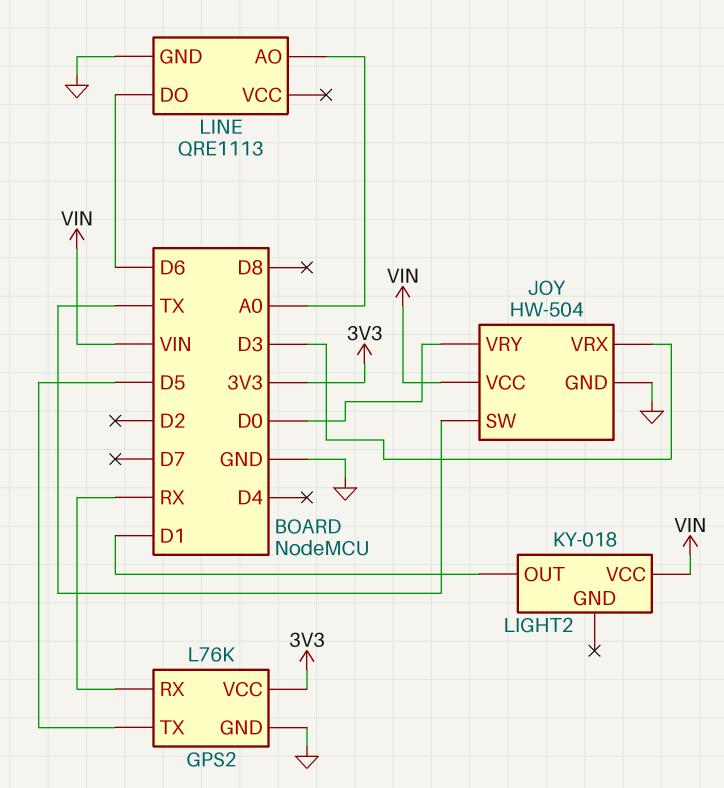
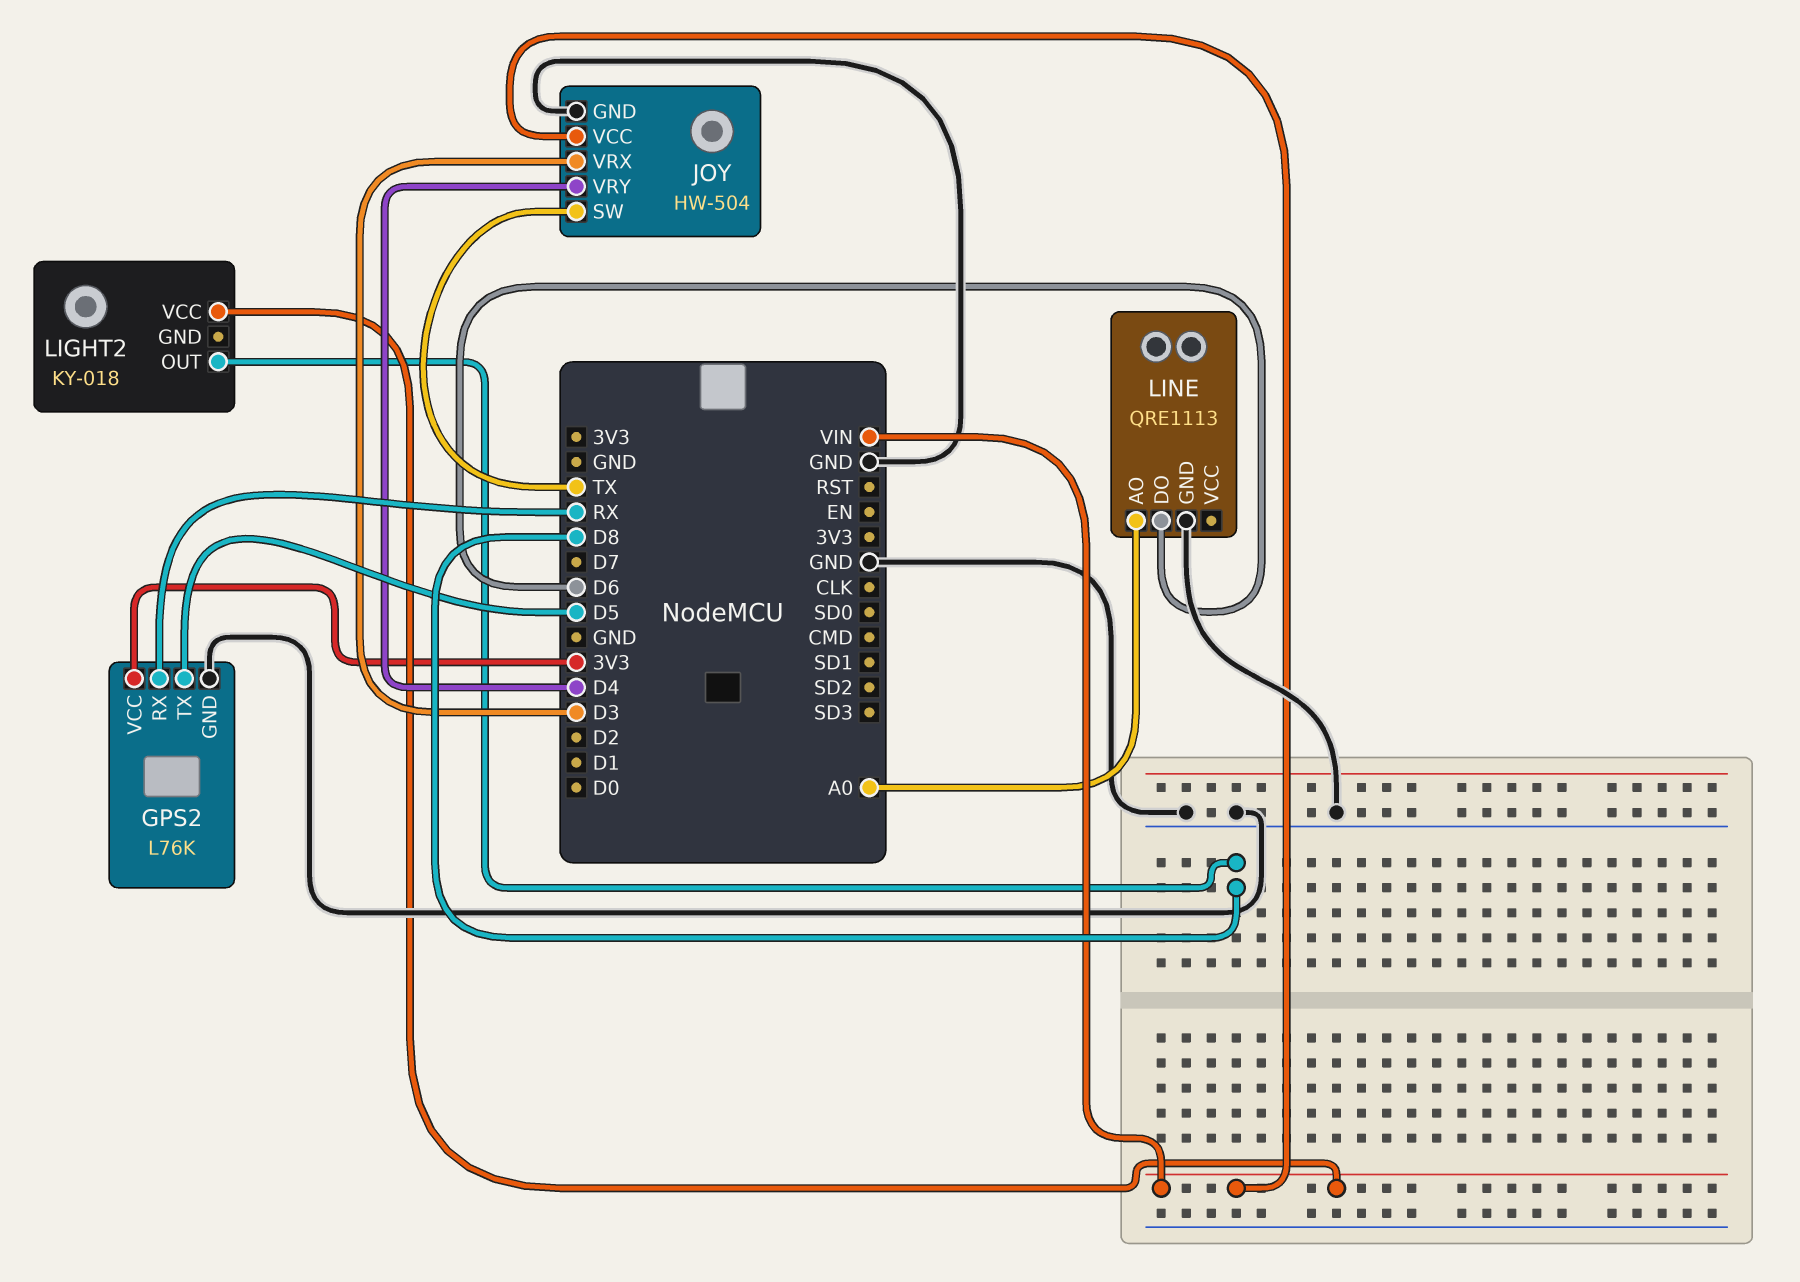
JOY pin VRY: D0 -> D4
LIGHT2 pin OUT: D1 -> D8

